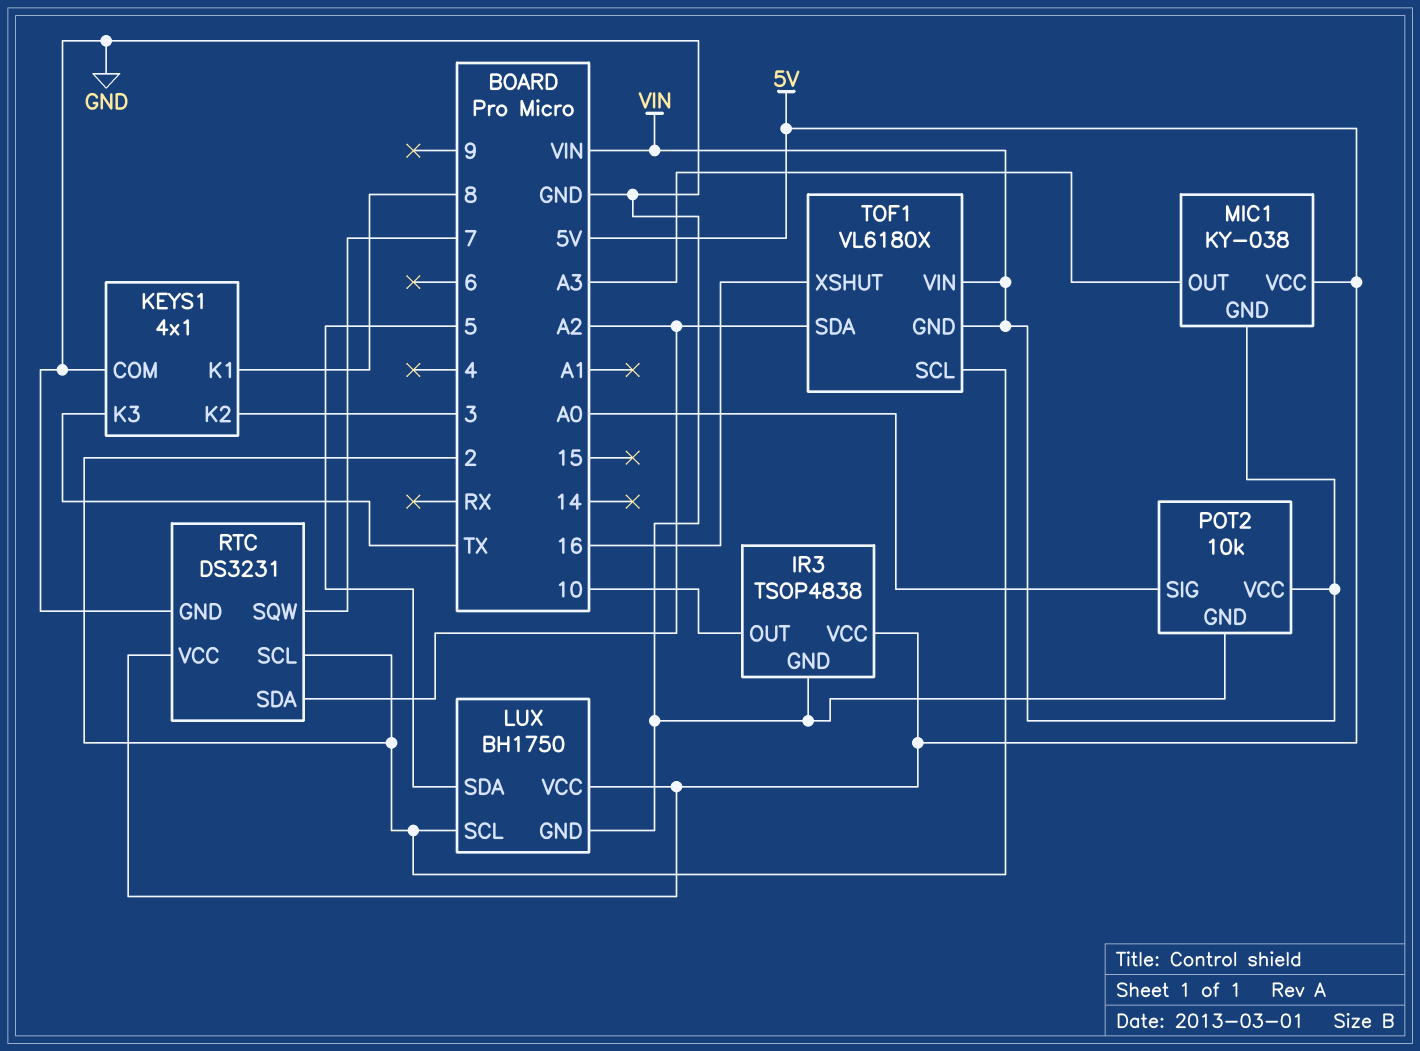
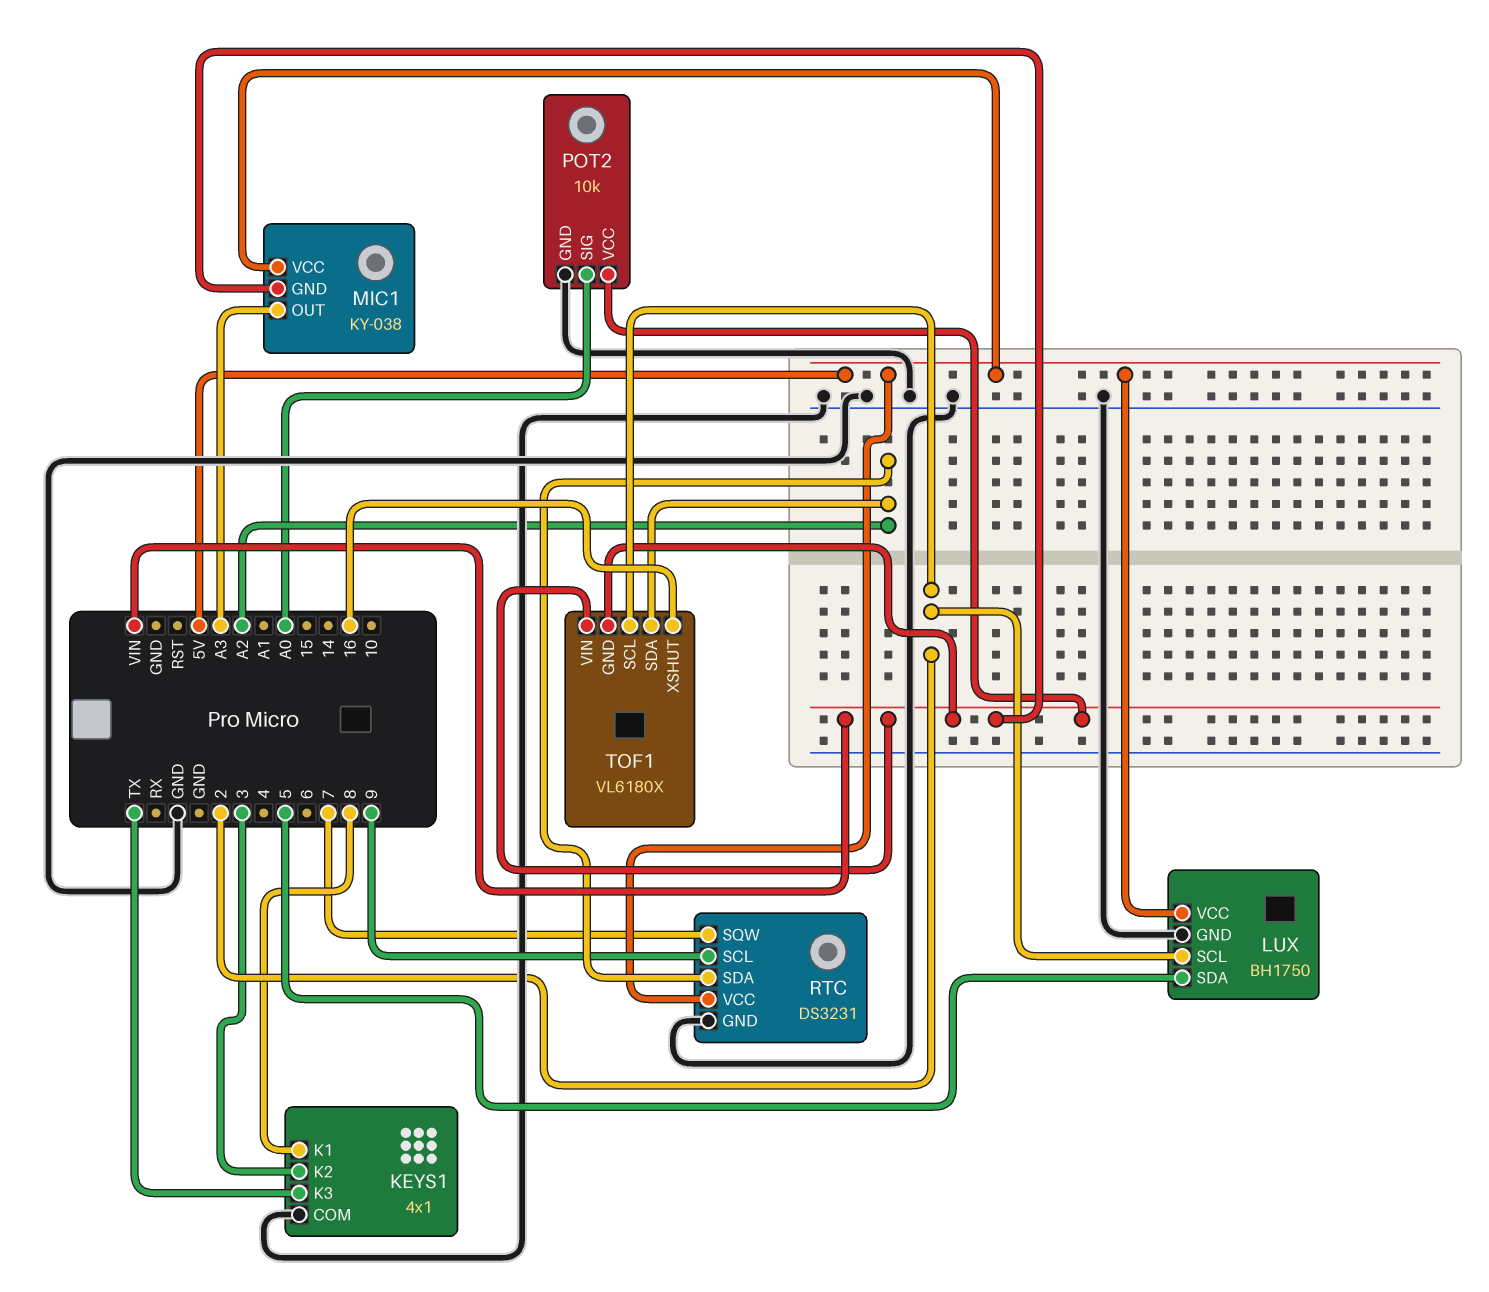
IR3: TSOP4838 -> none
IR3 pin GND: GND -> none
IR3 pin OUT: 10 -> none
IR3 pin VCC: 5V -> none
RTC pin SCL: 2 -> 9

